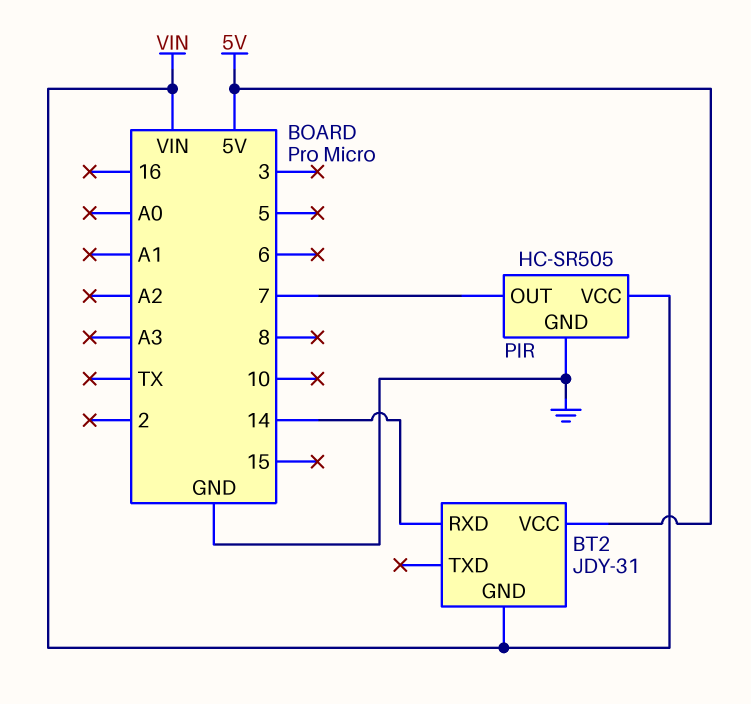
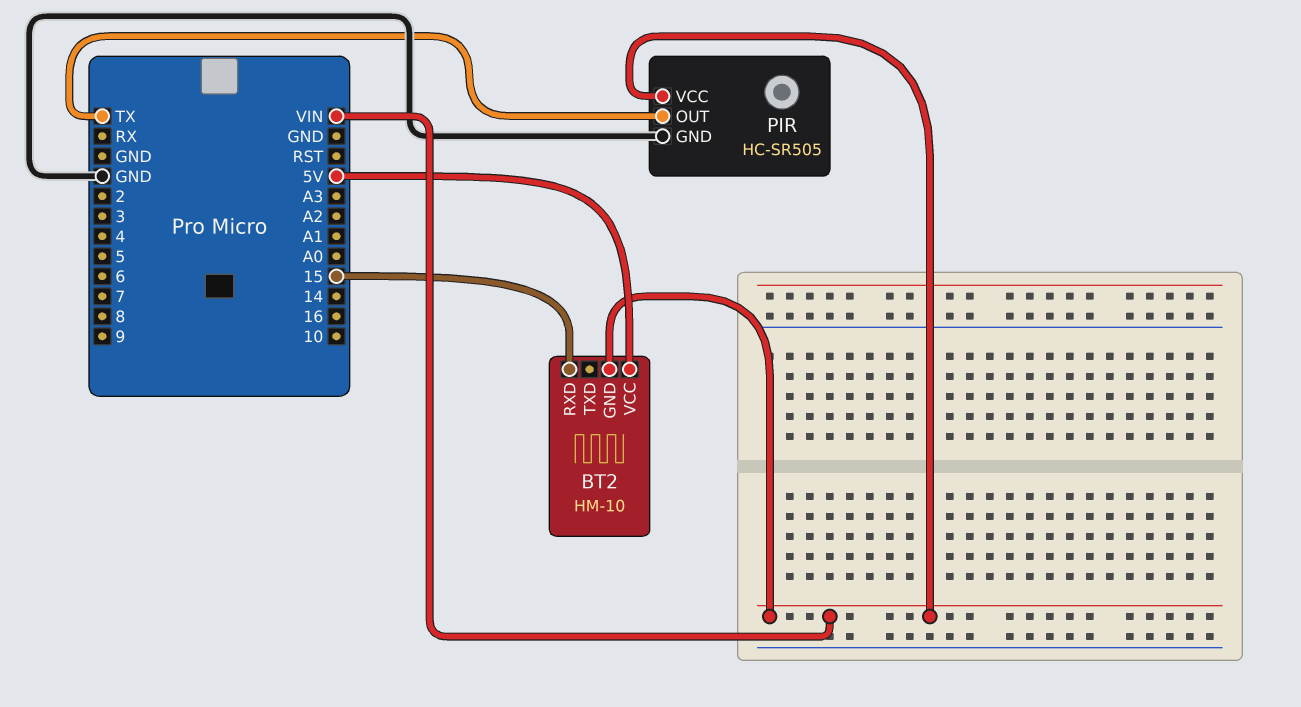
BT2: JDY-31 -> HM-10
BT2 pin RXD: 14 -> 15
PIR pin OUT: 7 -> TX

